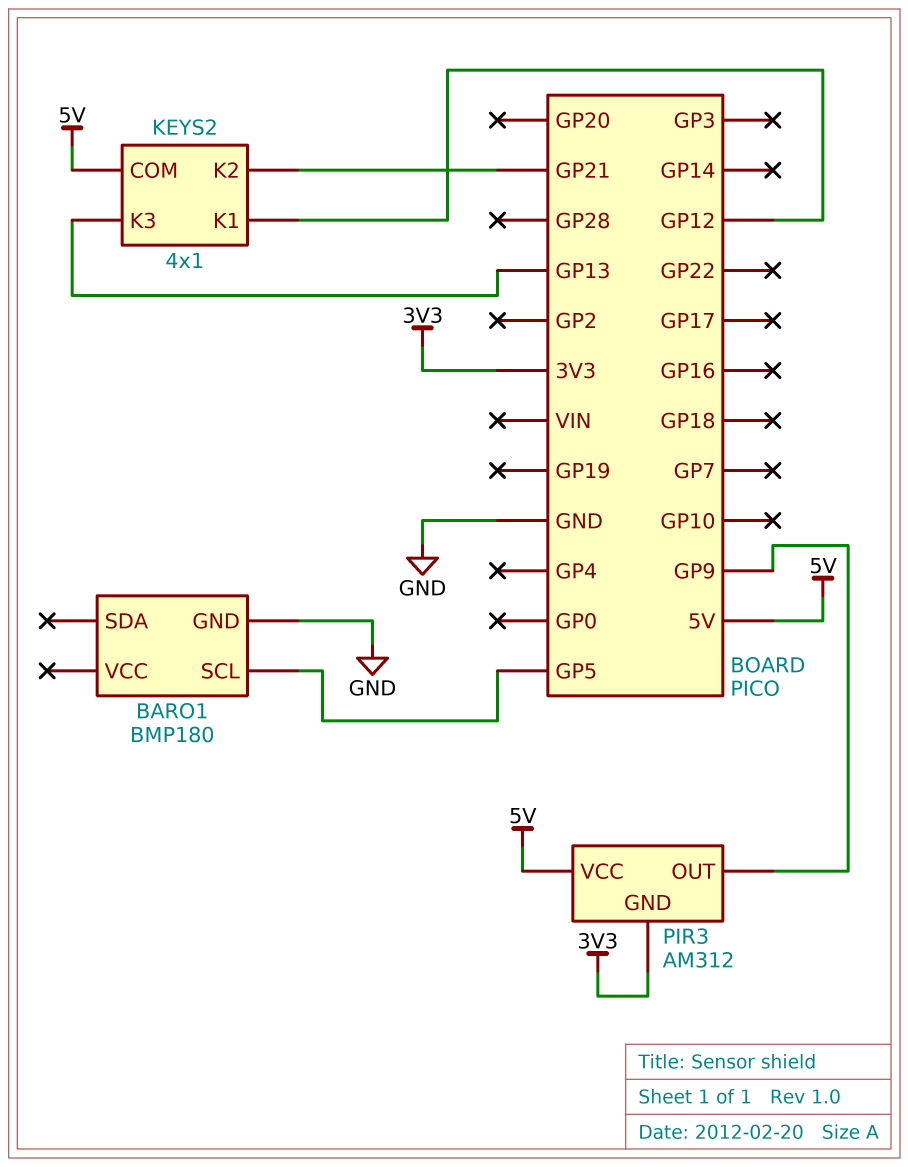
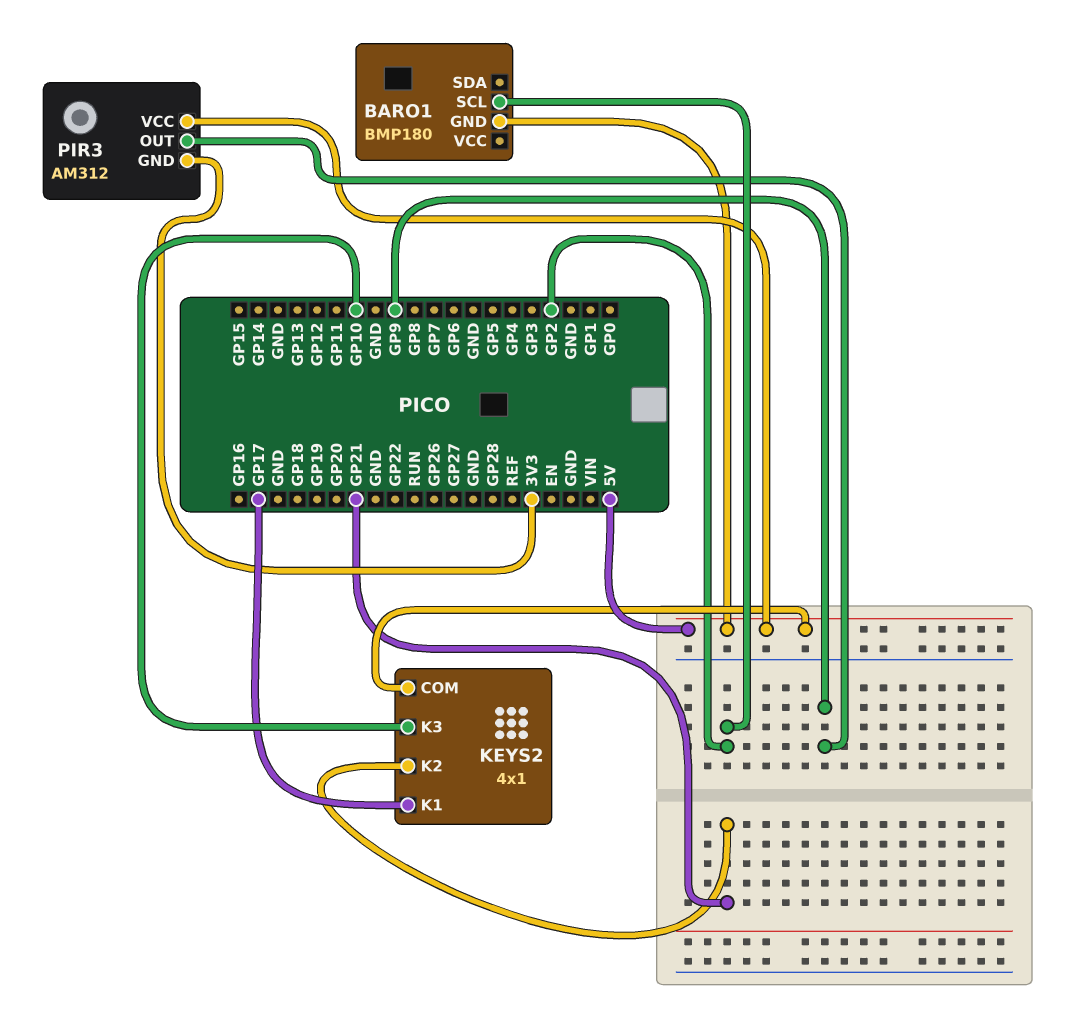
BARO1 pin GND: GND -> 5V
BARO1 pin SCL: GP5 -> GP2
KEYS2 pin K1: GP12 -> GP17
KEYS2 pin K3: GP13 -> GP10

